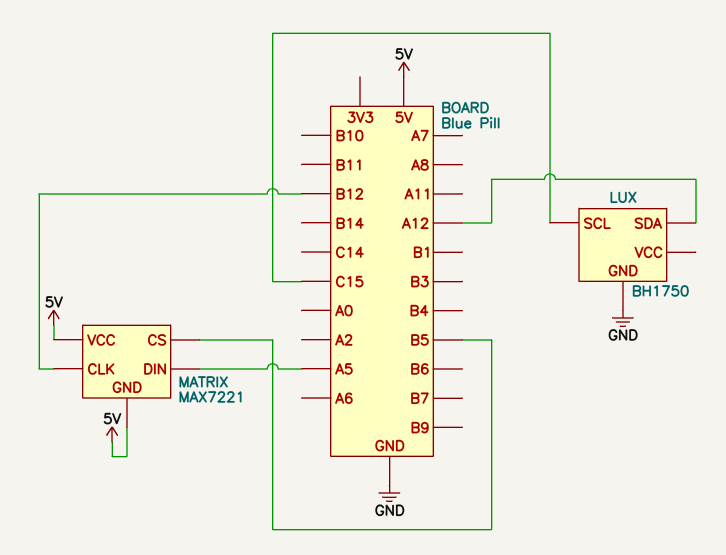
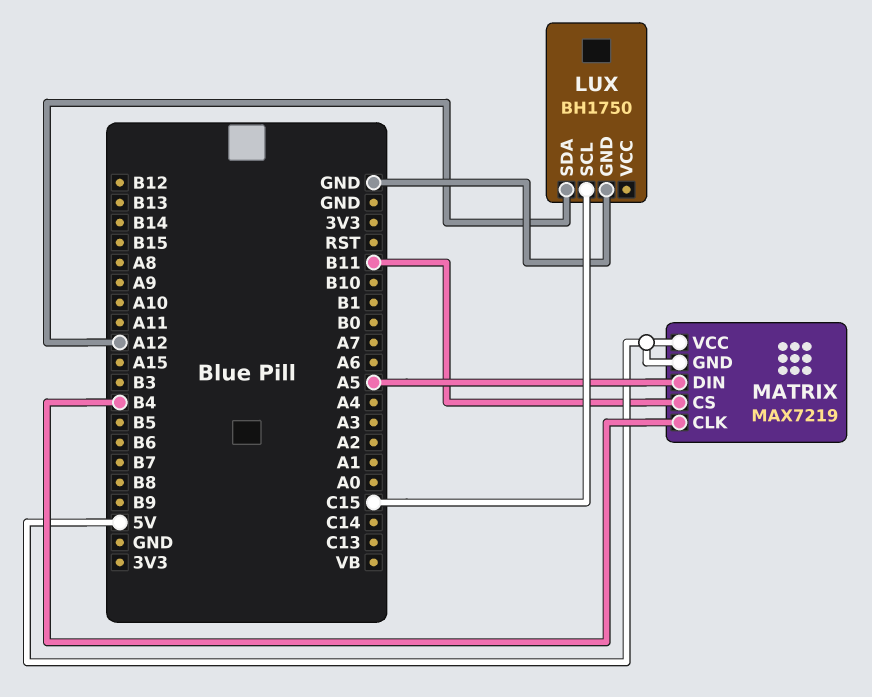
MATRIX: MAX7221 -> MAX7219
MATRIX pin CLK: B12 -> B4
MATRIX pin CS: B5 -> B11

